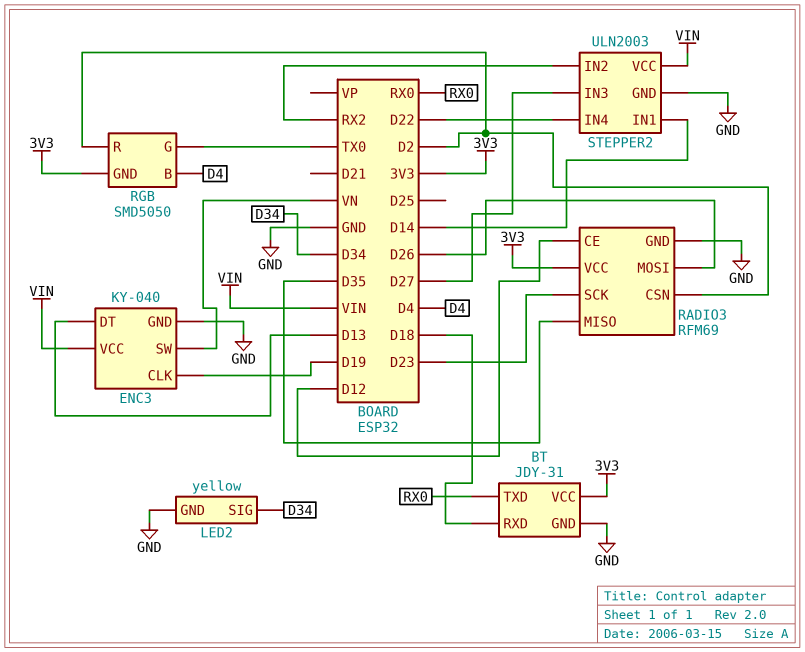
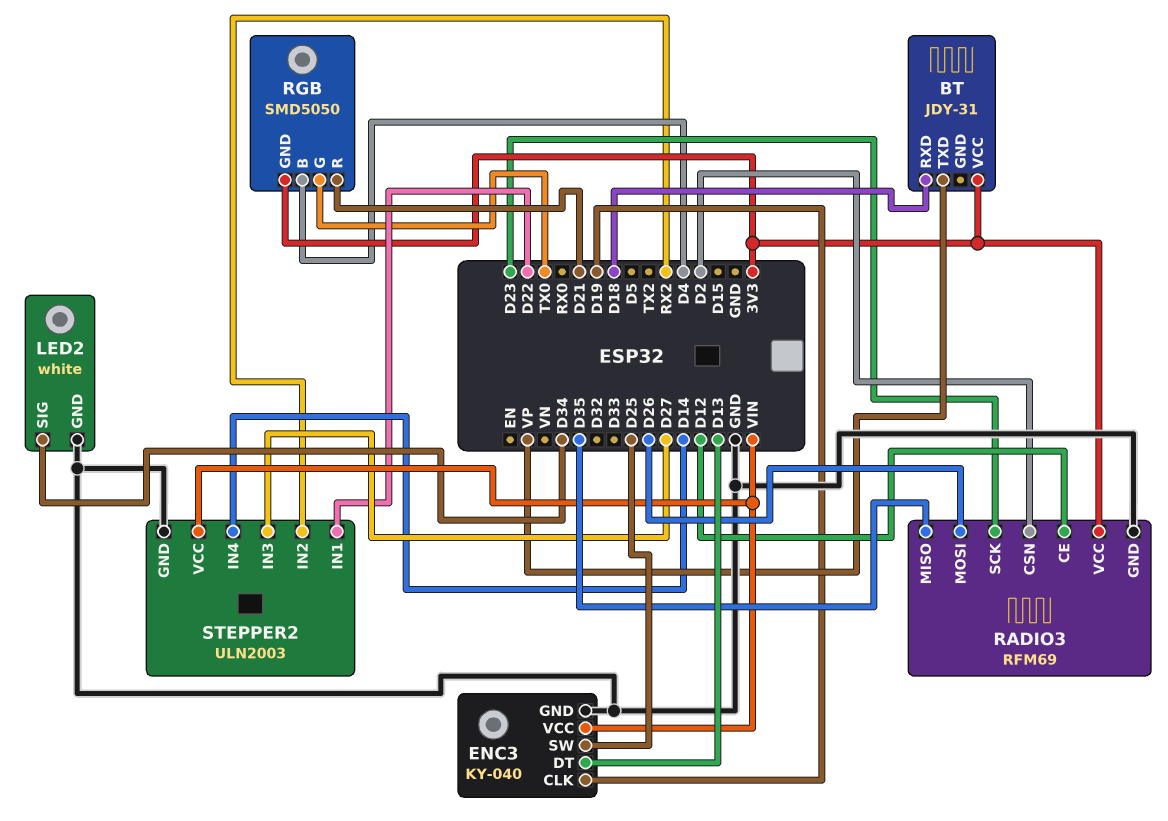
BT pin GND: GND -> none
BT pin TXD: RX0 -> VP
ENC3 pin SW: VN -> D25
LED2: yellow -> white
RGB pin R: D2 -> D21
STEPPER2 pin IN1: D14 -> D22
STEPPER2 pin IN4: D22 -> D14

